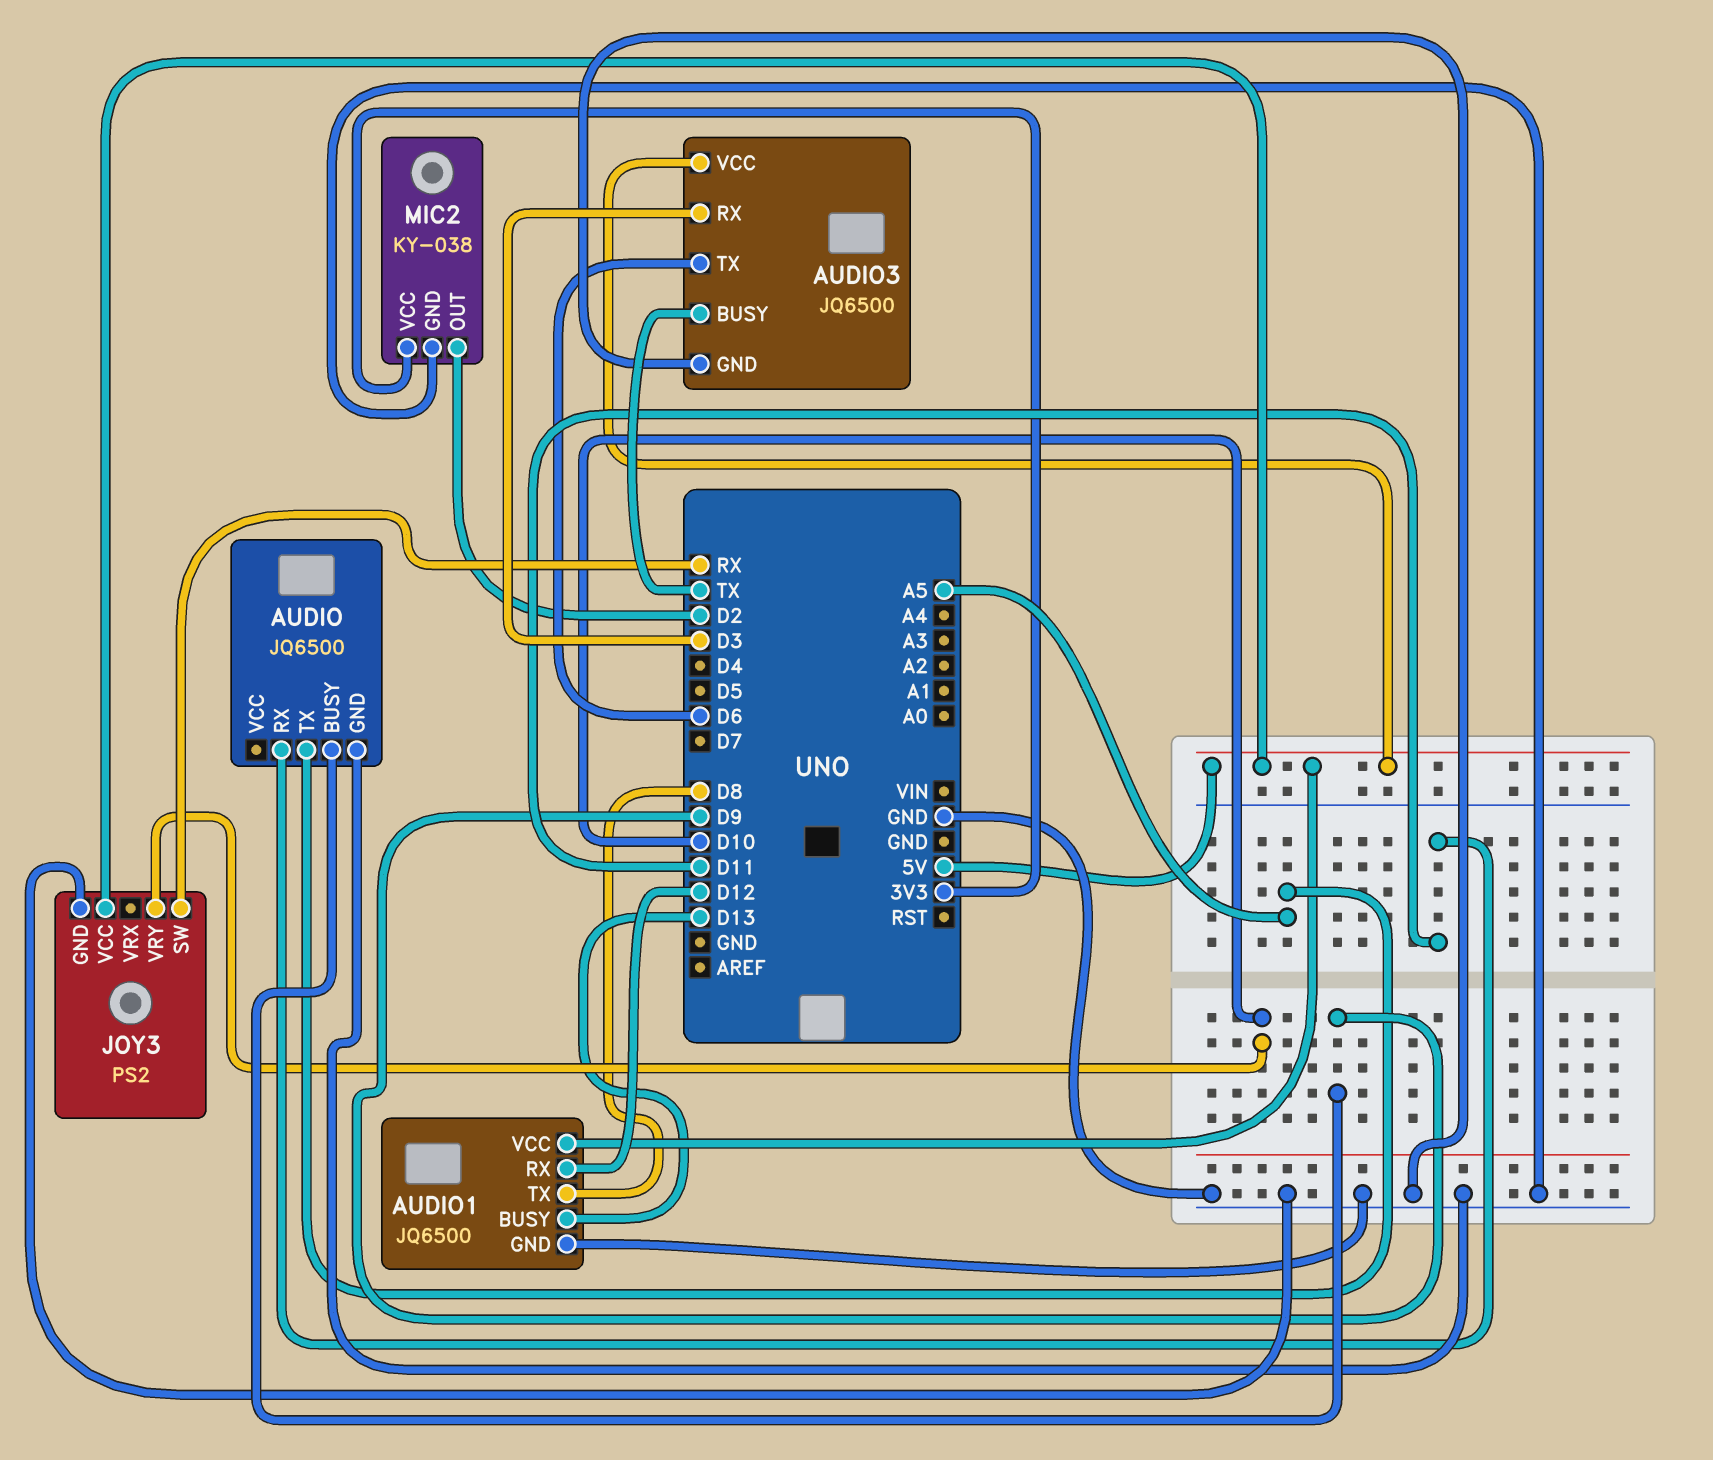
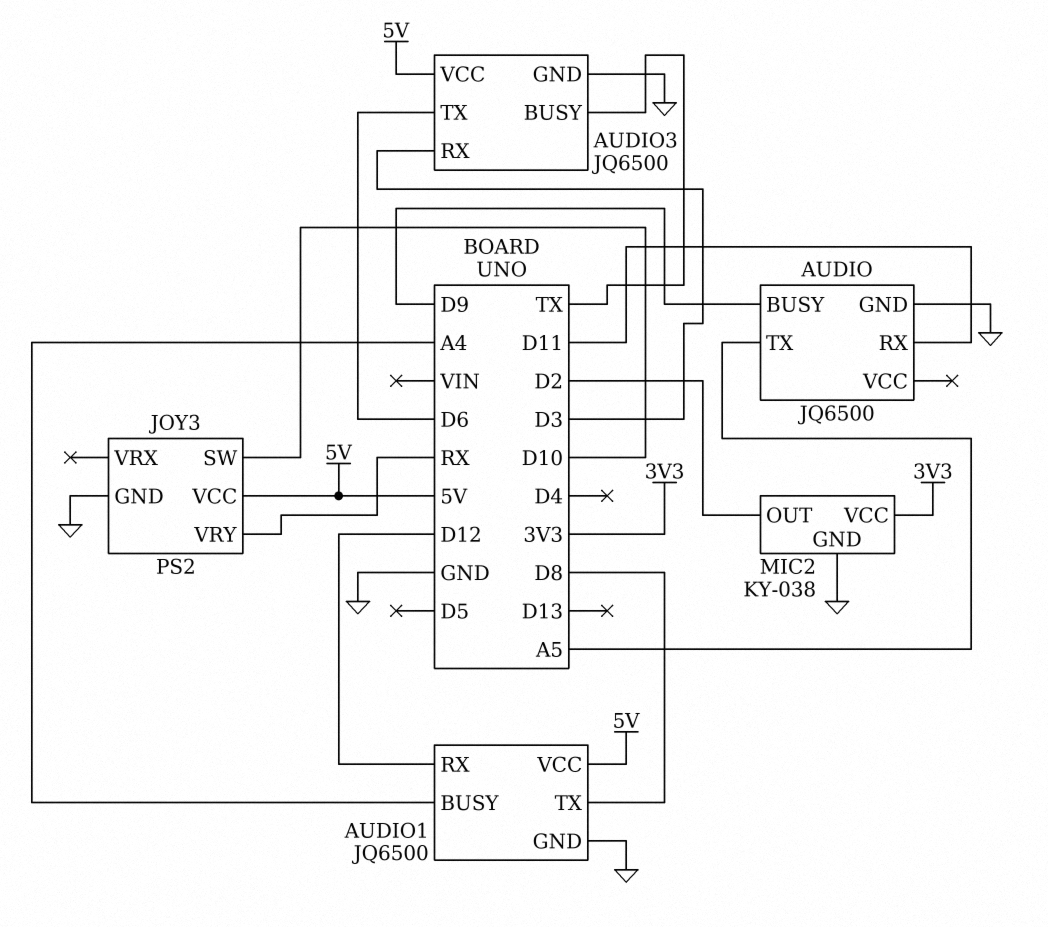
AUDIO1 pin BUSY: D13 -> A4
JOY3 pin SW: RX -> D10
JOY3 pin VRY: D10 -> RX

